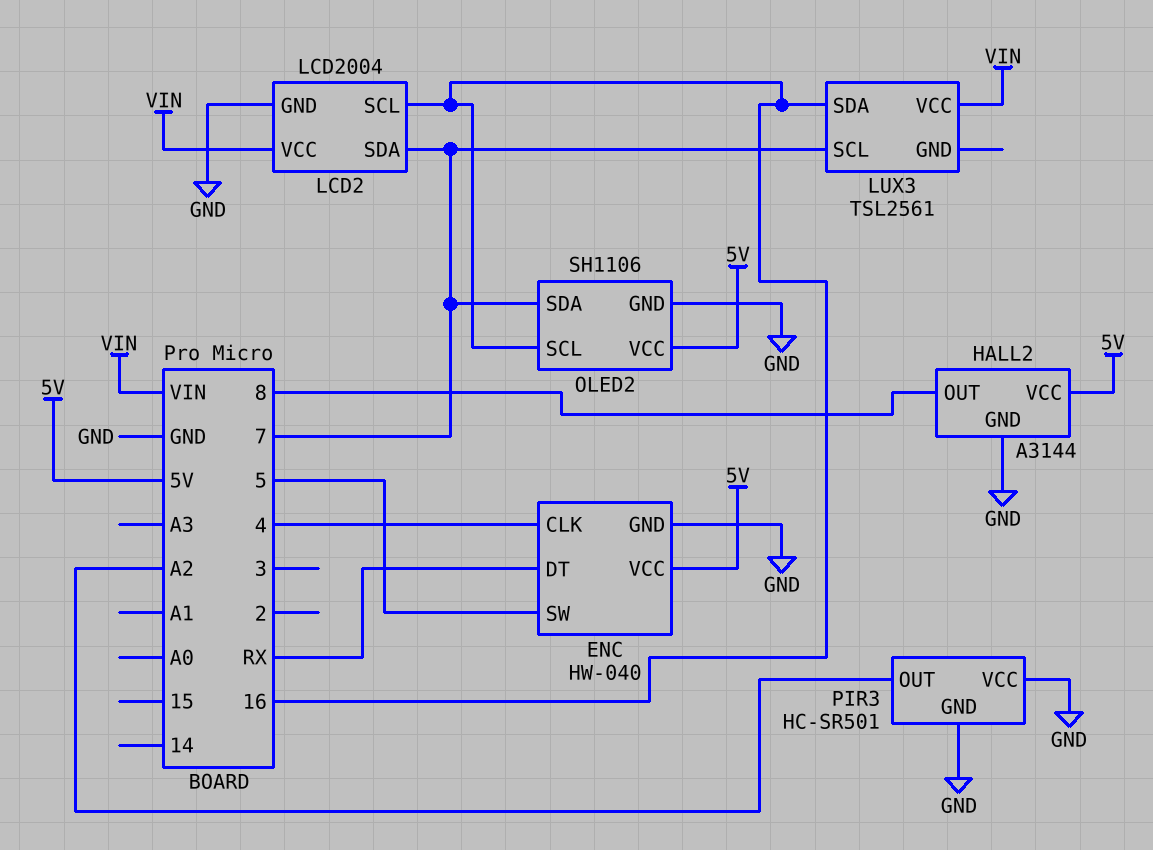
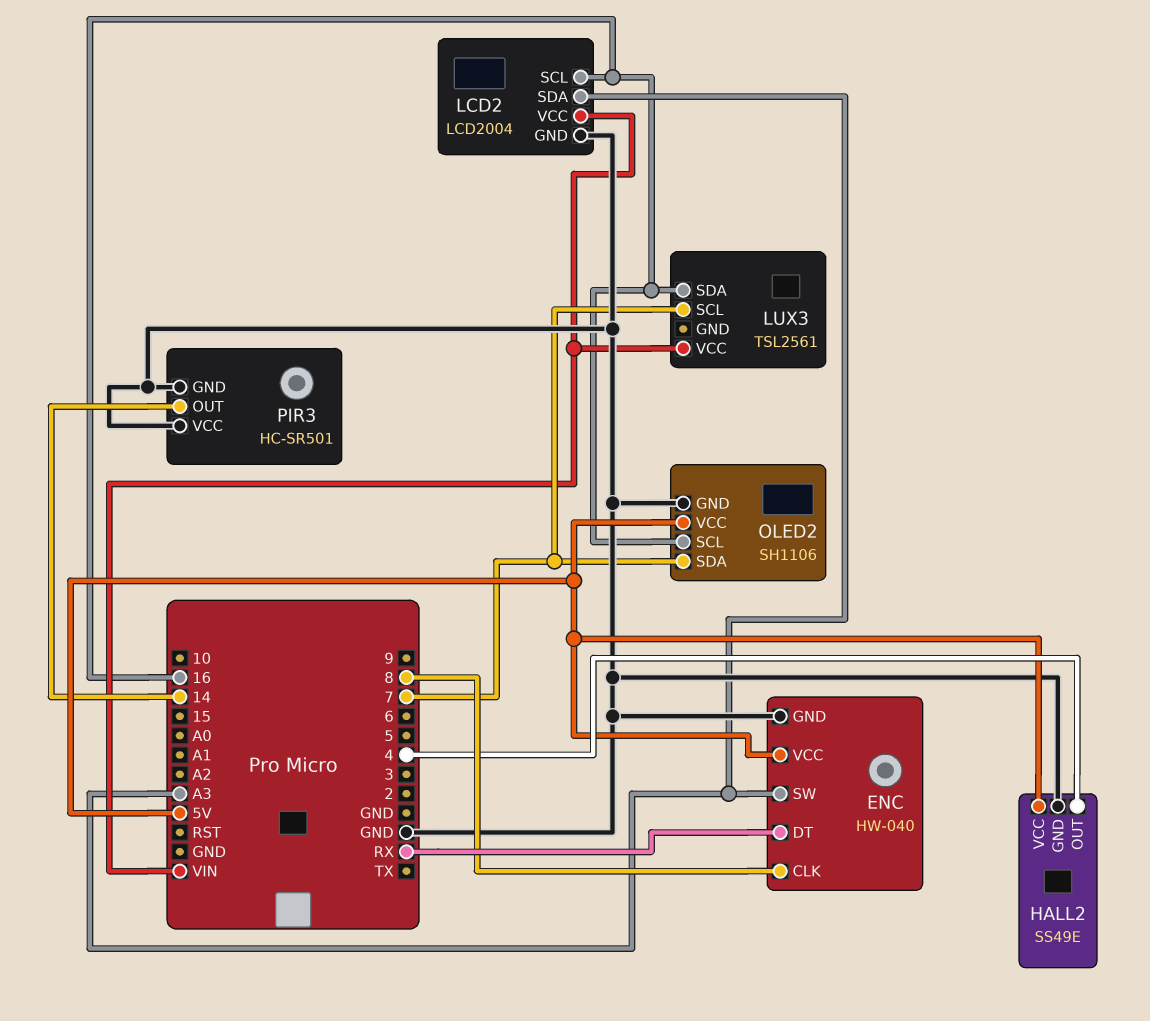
ENC pin CLK: 4 -> 8
ENC pin SW: 5 -> A3
HALL2: A3144 -> SS49E
HALL2 pin OUT: 8 -> 4
LCD2 pin SDA: 7 -> A3
PIR3 pin OUT: A2 -> 14

